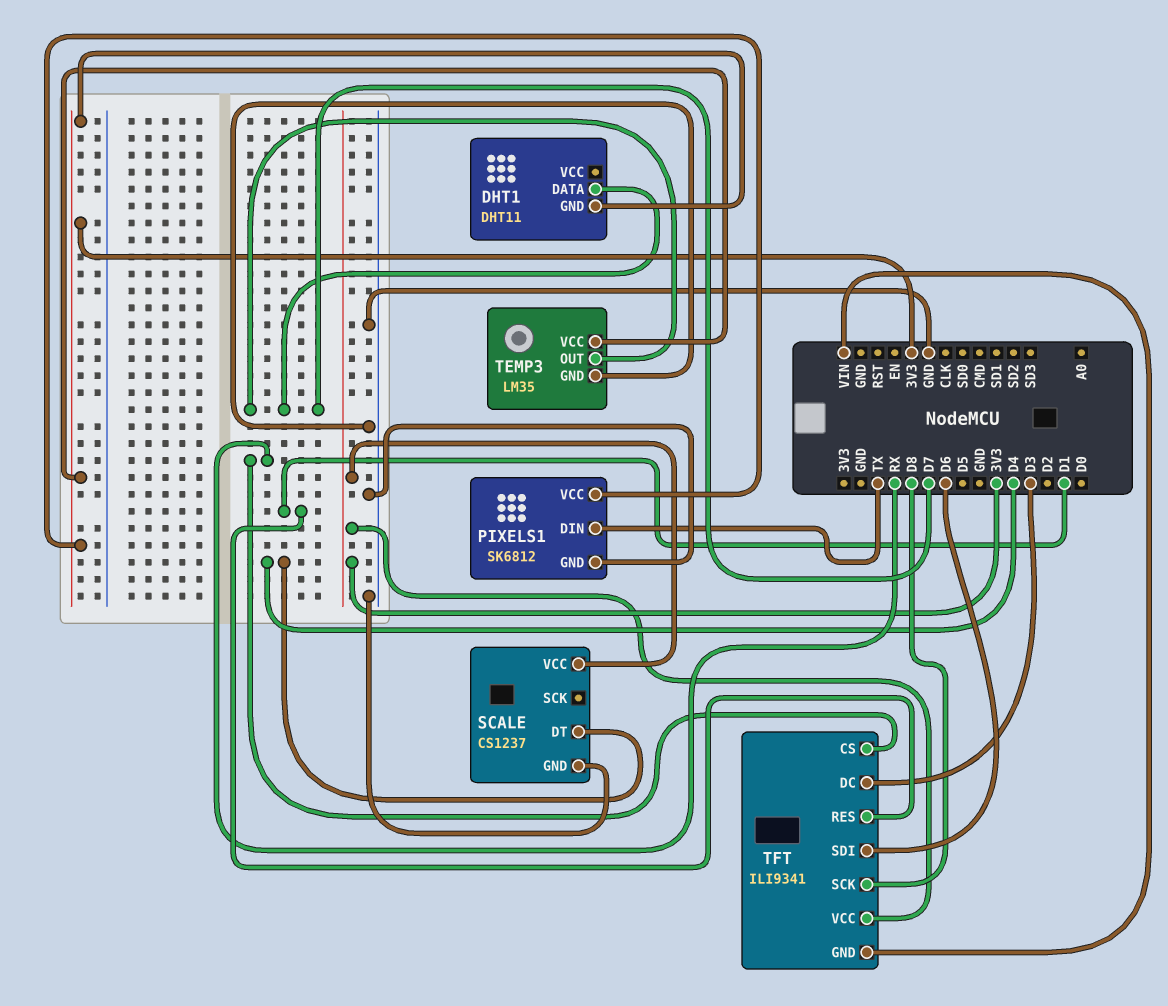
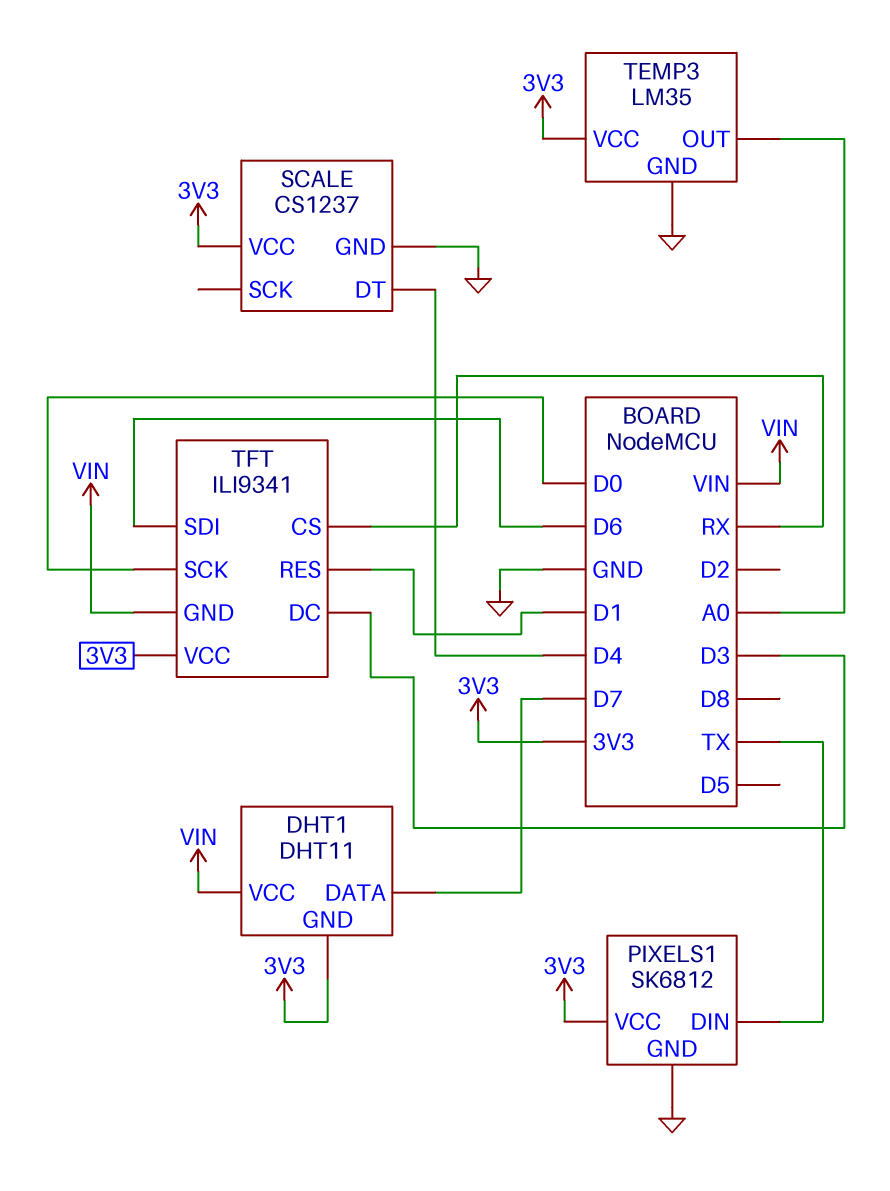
DHT1 pin VCC: none -> VIN
TEMP3 pin OUT: D7 -> A0
TFT pin SCK: D8 -> D0

